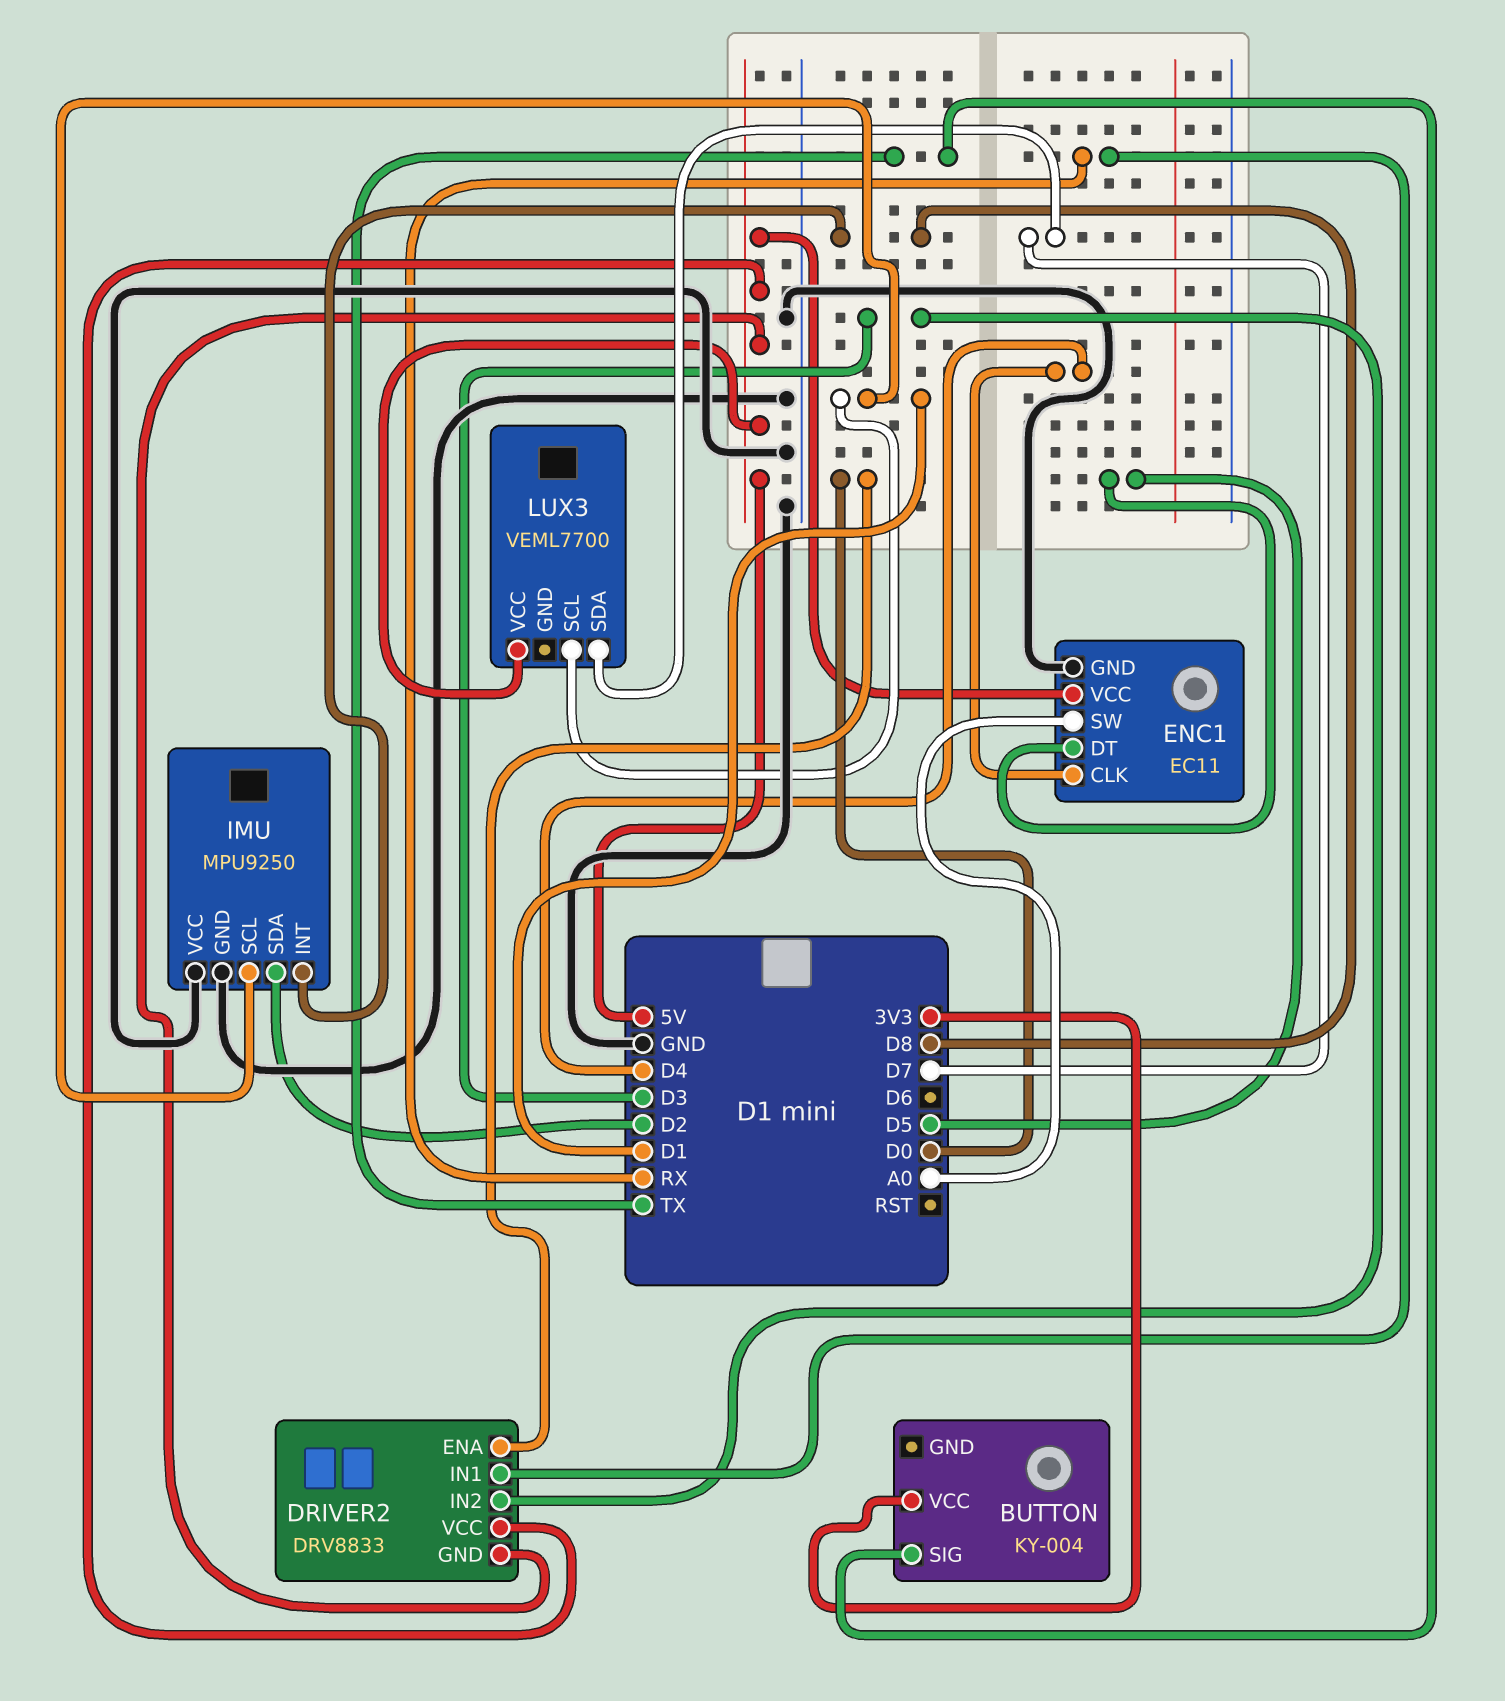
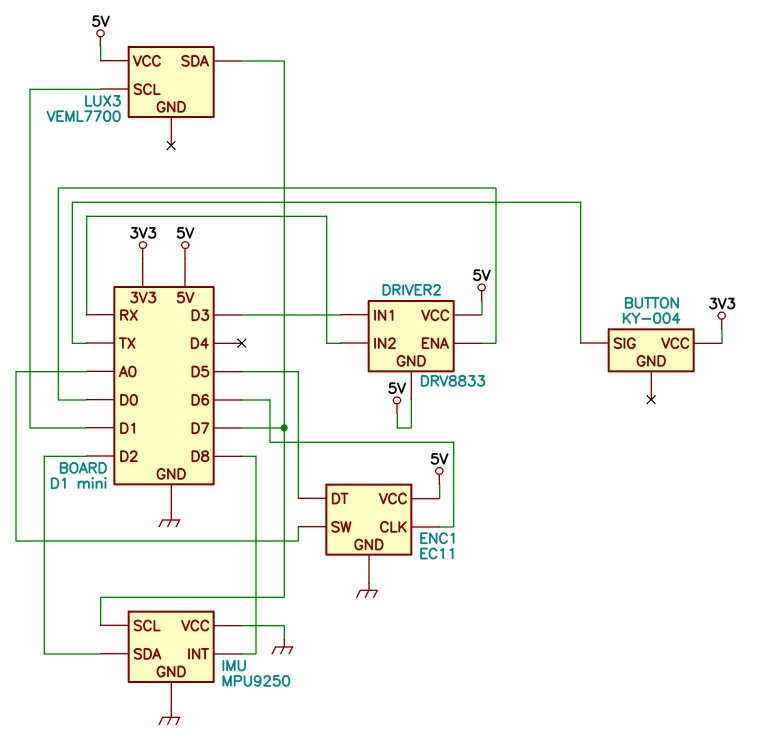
DRIVER2 pin IN1: RX -> D3
DRIVER2 pin IN2: D3 -> RX
ENC1 pin CLK: D4 -> D6
IMU pin SCL: D1 -> D7

